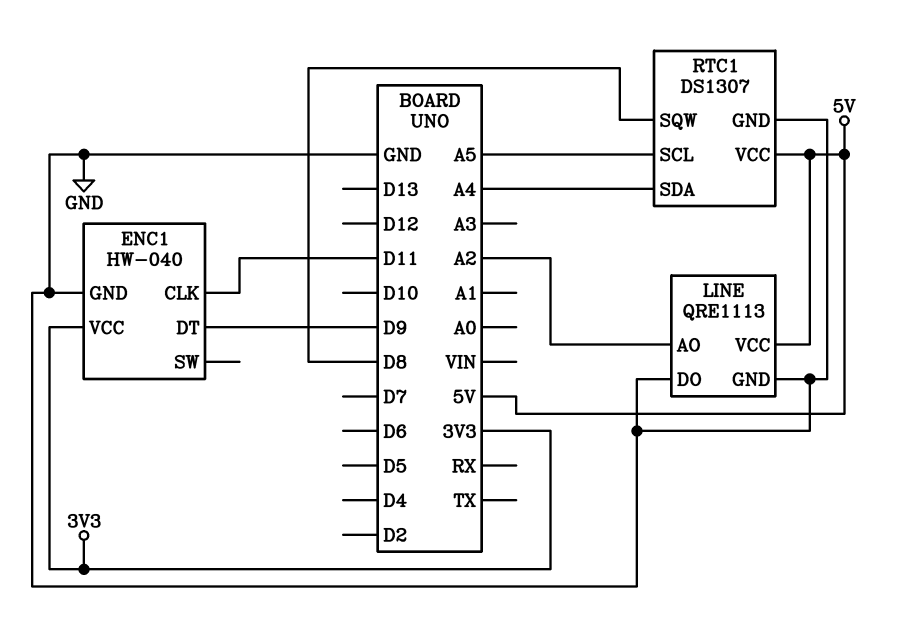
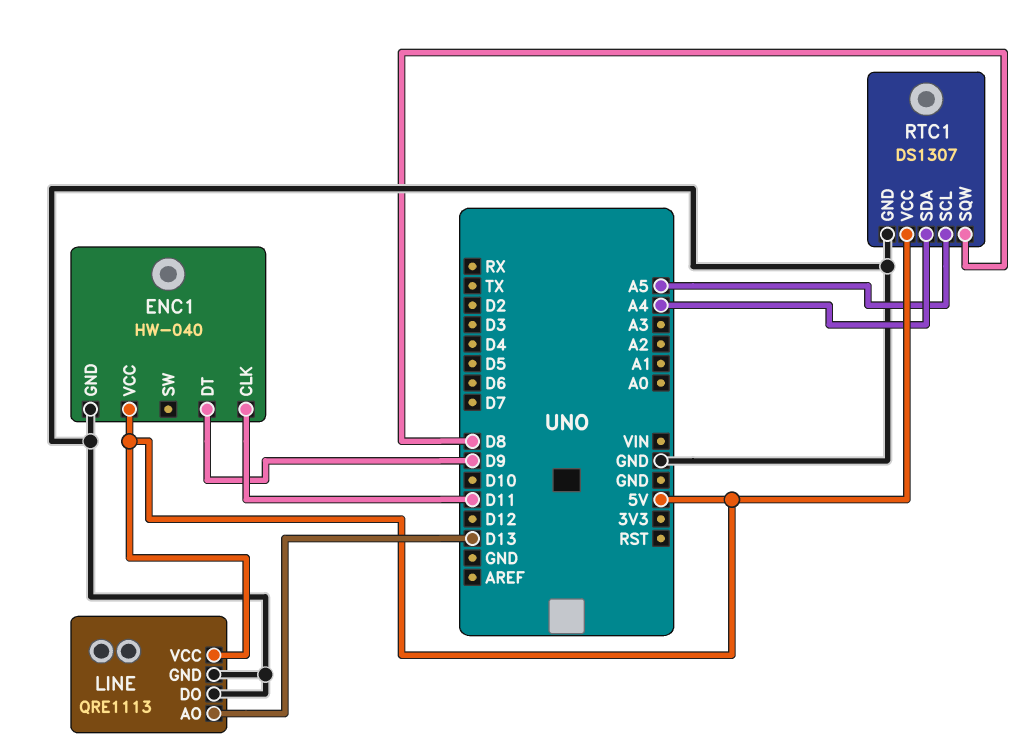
ENC1 pin VCC: 3V3 -> 5V
LINE pin AO: A2 -> D13

